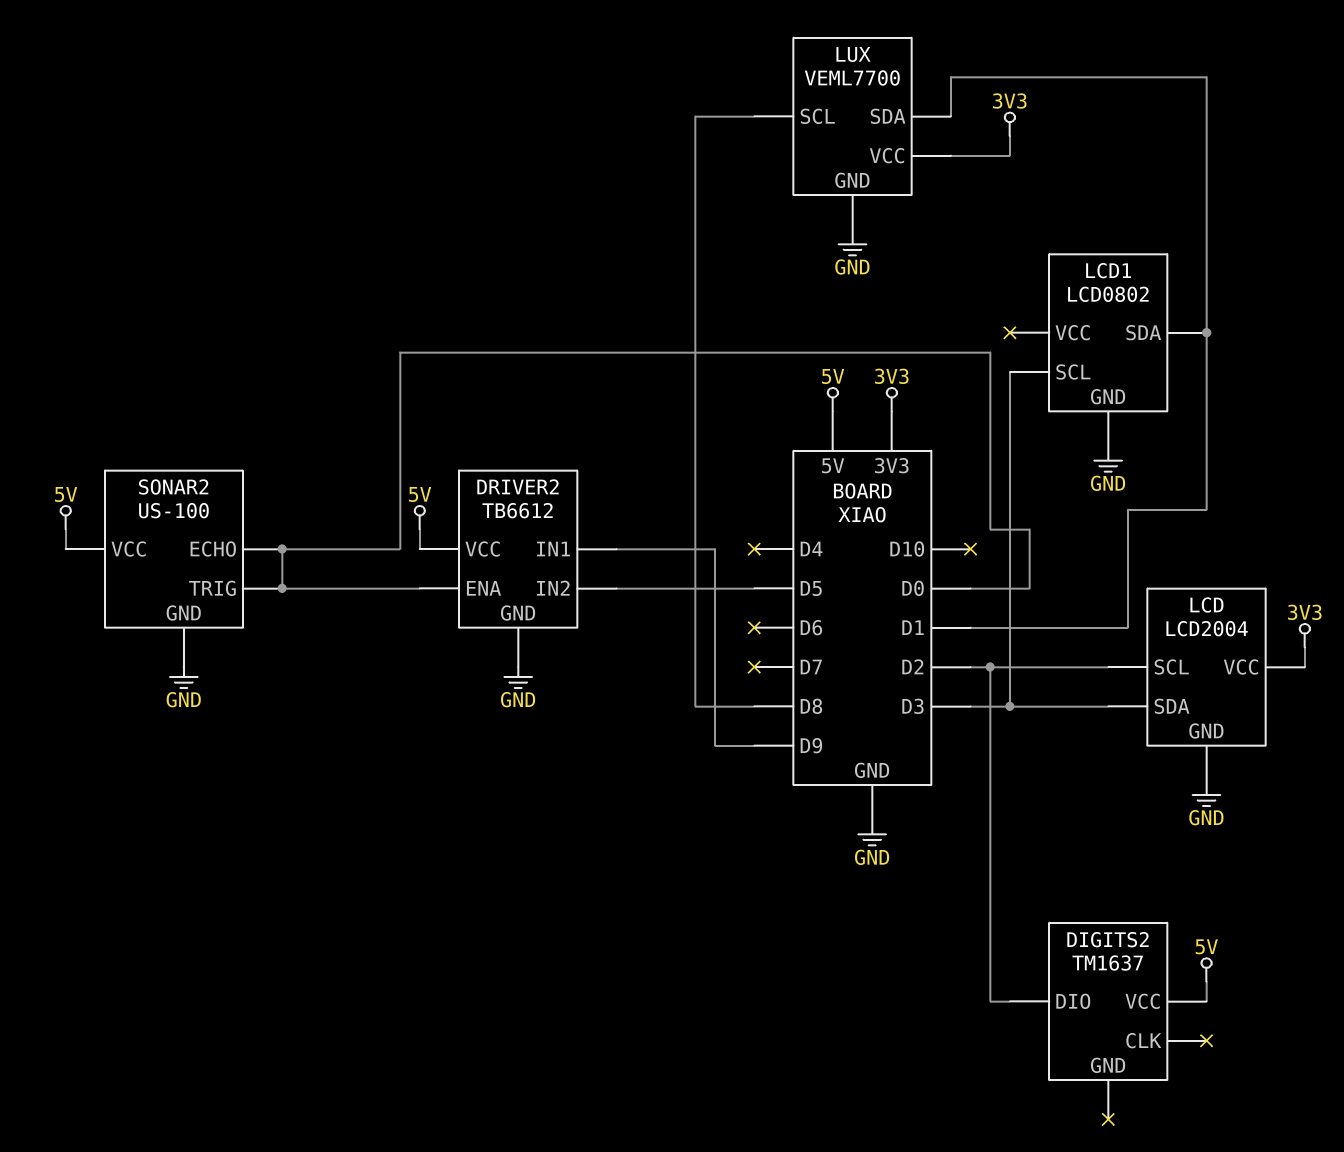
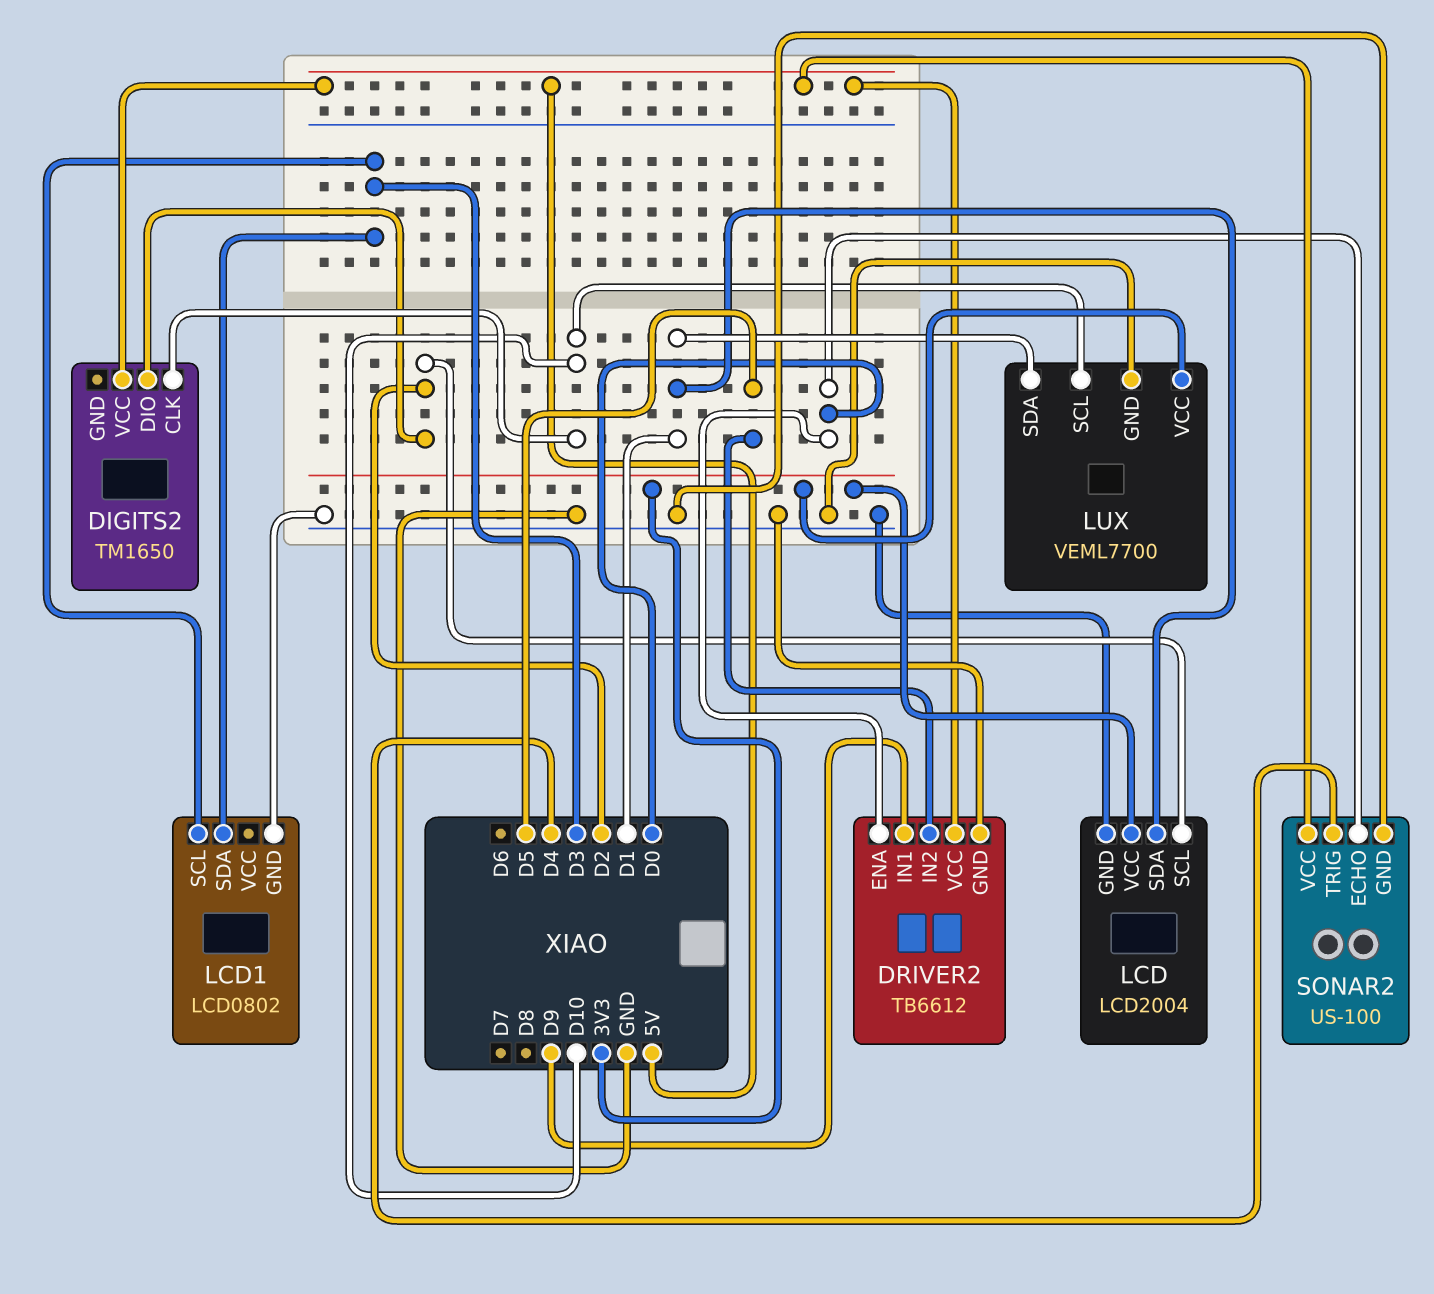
DIGITS2: TM1637 -> TM1650
DIGITS2 pin CLK: none -> D10
LCD pin SDA: D3 -> D1
LCD1 pin SDA: D1 -> D3
LUX pin SCL: D8 -> D10
SONAR2 pin TRIG: D0 -> D4

